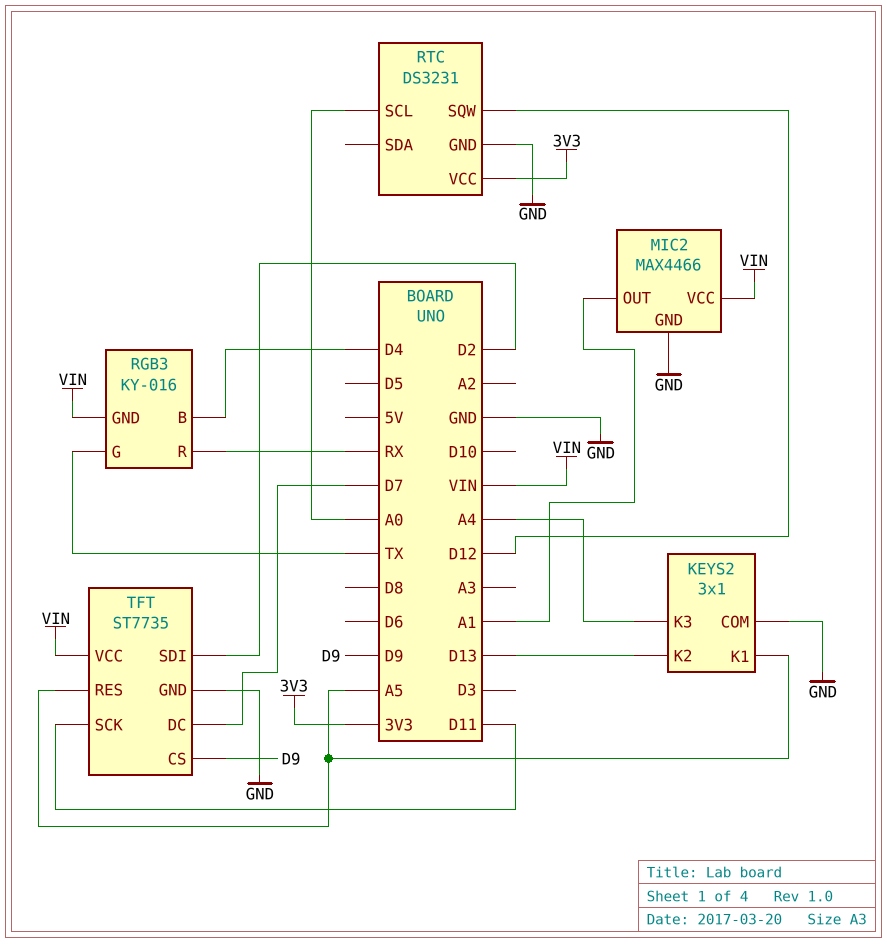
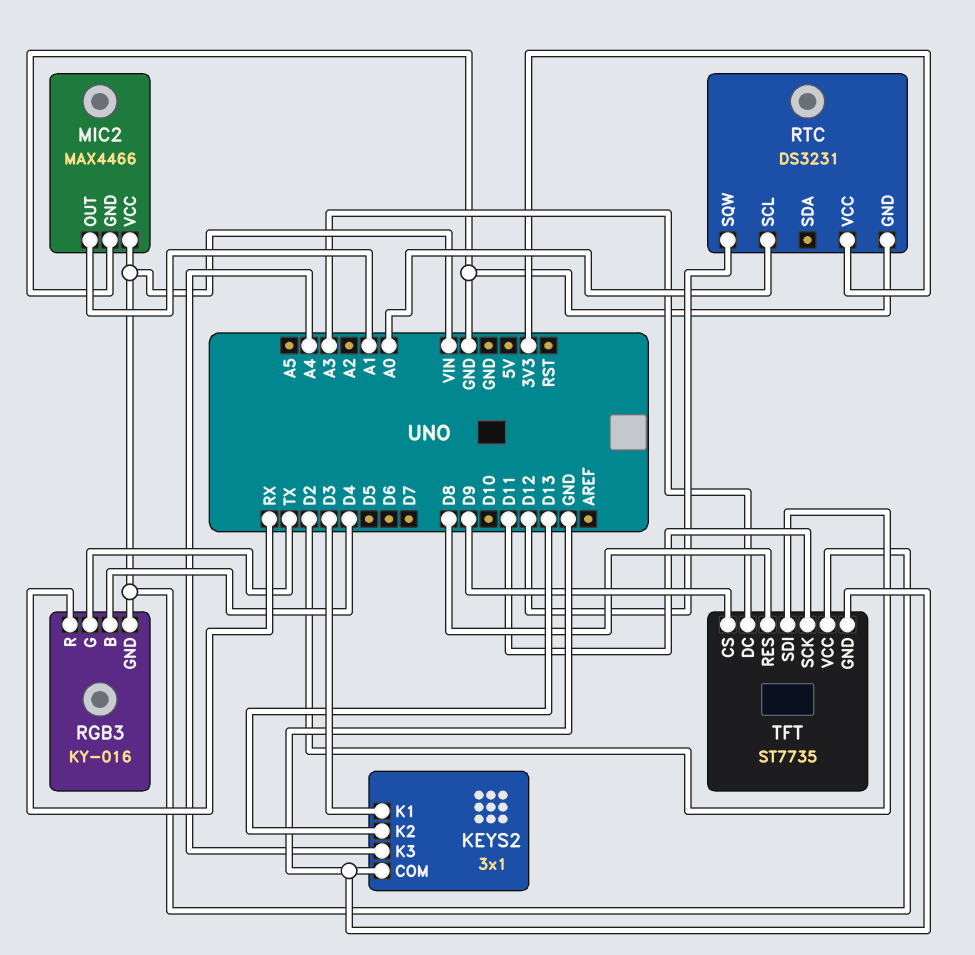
KEYS2 pin K1: A5 -> D3
TFT pin DC: D7 -> A3
TFT pin RES: A5 -> D8

